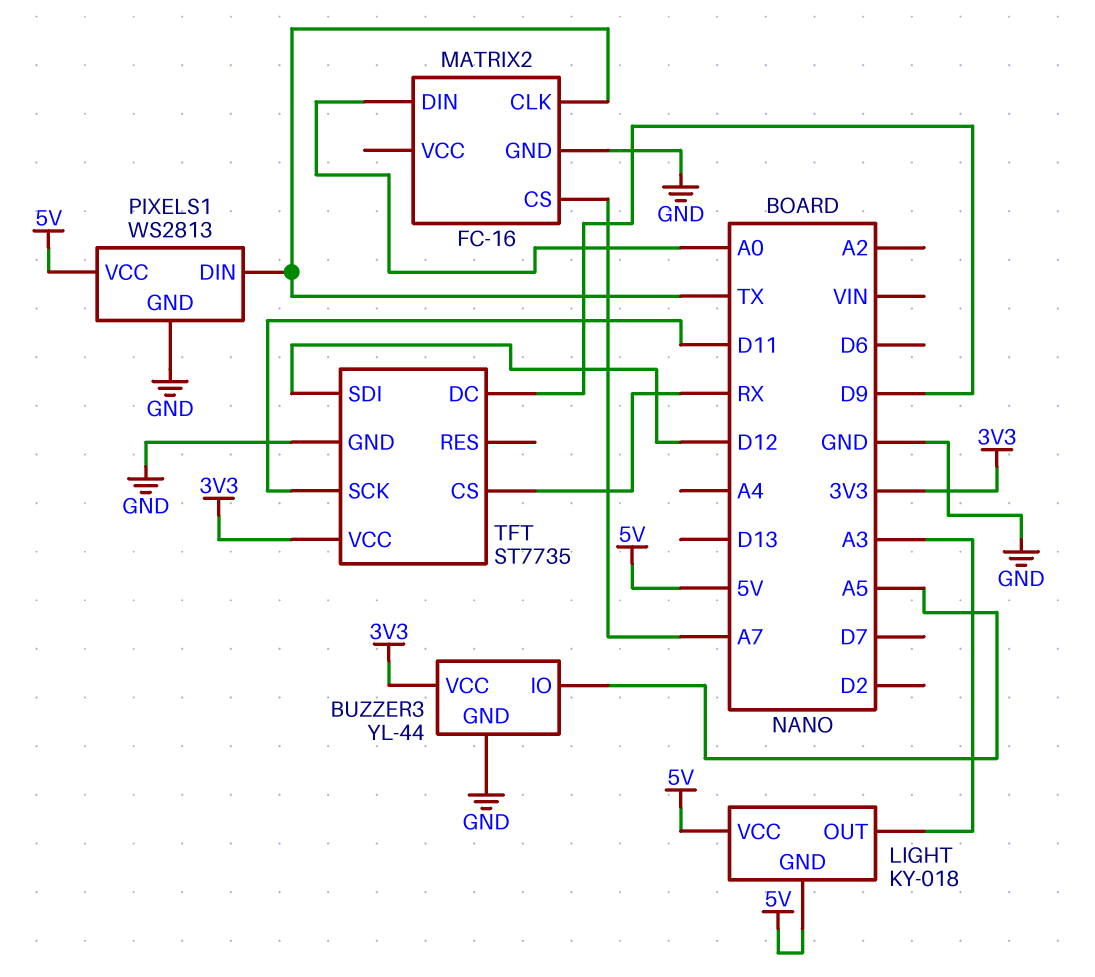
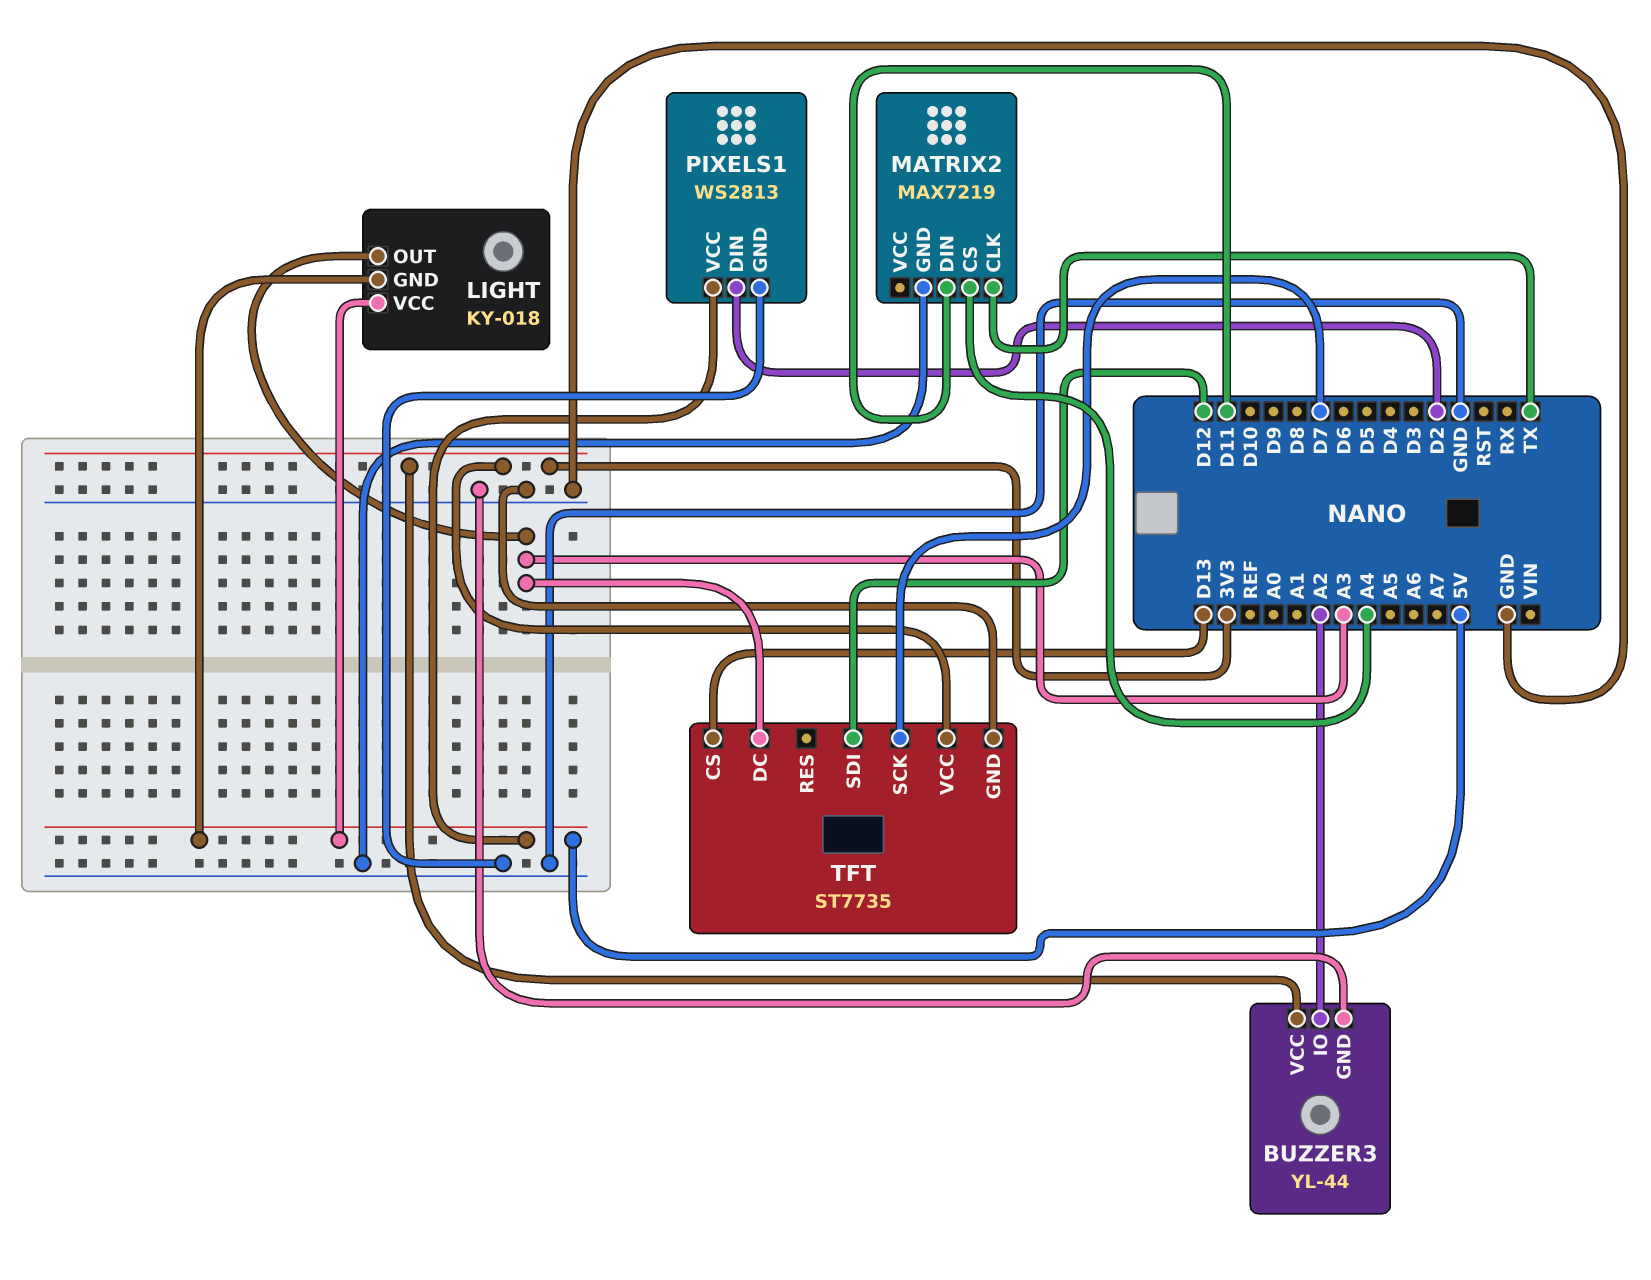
BUZZER3 pin IO: A5 -> A2
MATRIX2: FC-16 -> MAX7219
MATRIX2 pin CS: A7 -> A4
MATRIX2 pin DIN: A0 -> D11
PIXELS1 pin DIN: TX -> D2
TFT pin CS: RX -> D13
TFT pin DC: D9 -> A3
TFT pin SCK: D11 -> D7

